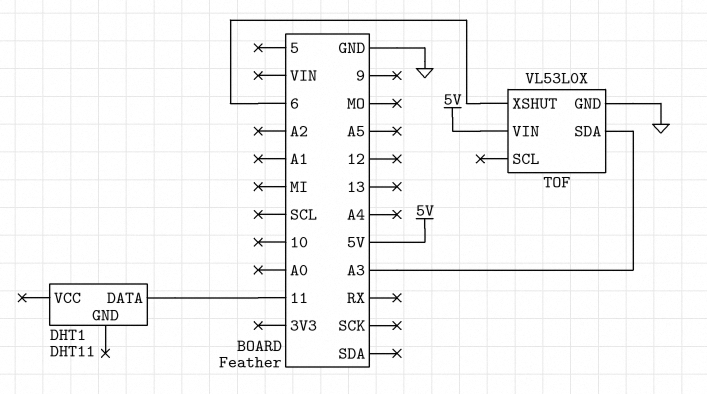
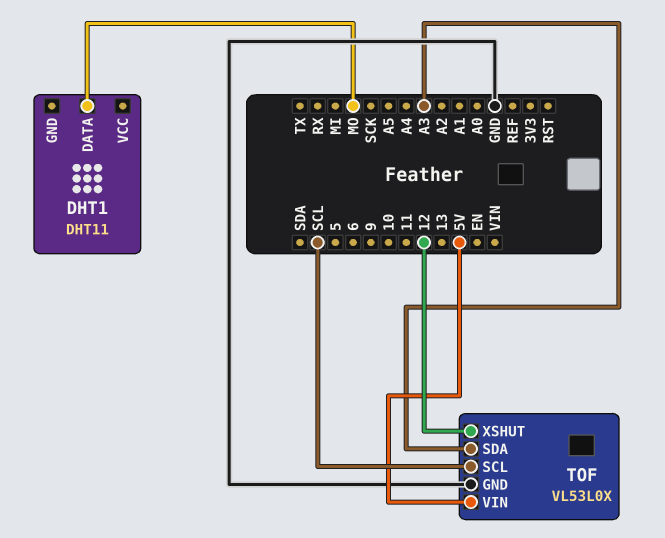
DHT1 pin DATA: 11 -> MO
TOF pin SCL: none -> SCL
TOF pin XSHUT: 6 -> 12

